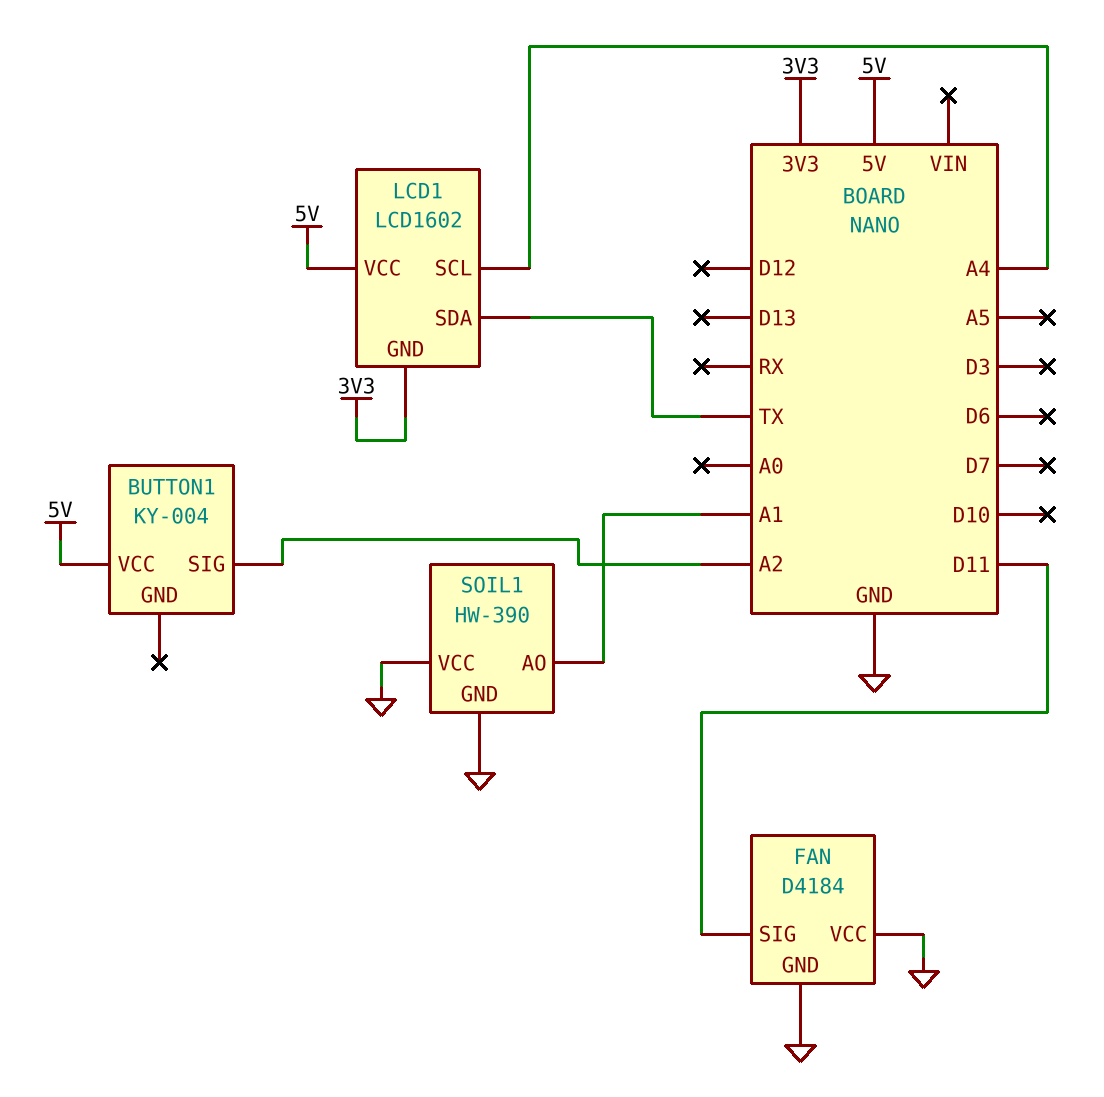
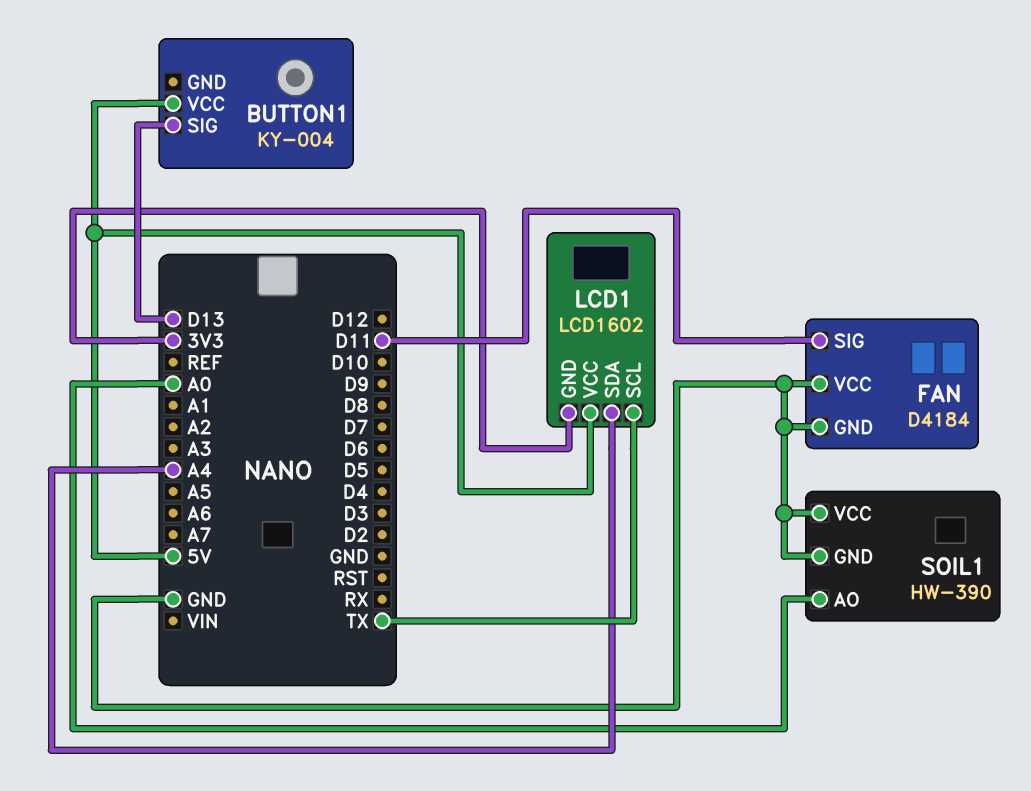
BUTTON1 pin SIG: A2 -> D13
LCD1 pin SCL: A4 -> TX
LCD1 pin SDA: TX -> A4
SOIL1 pin AO: A1 -> A0

